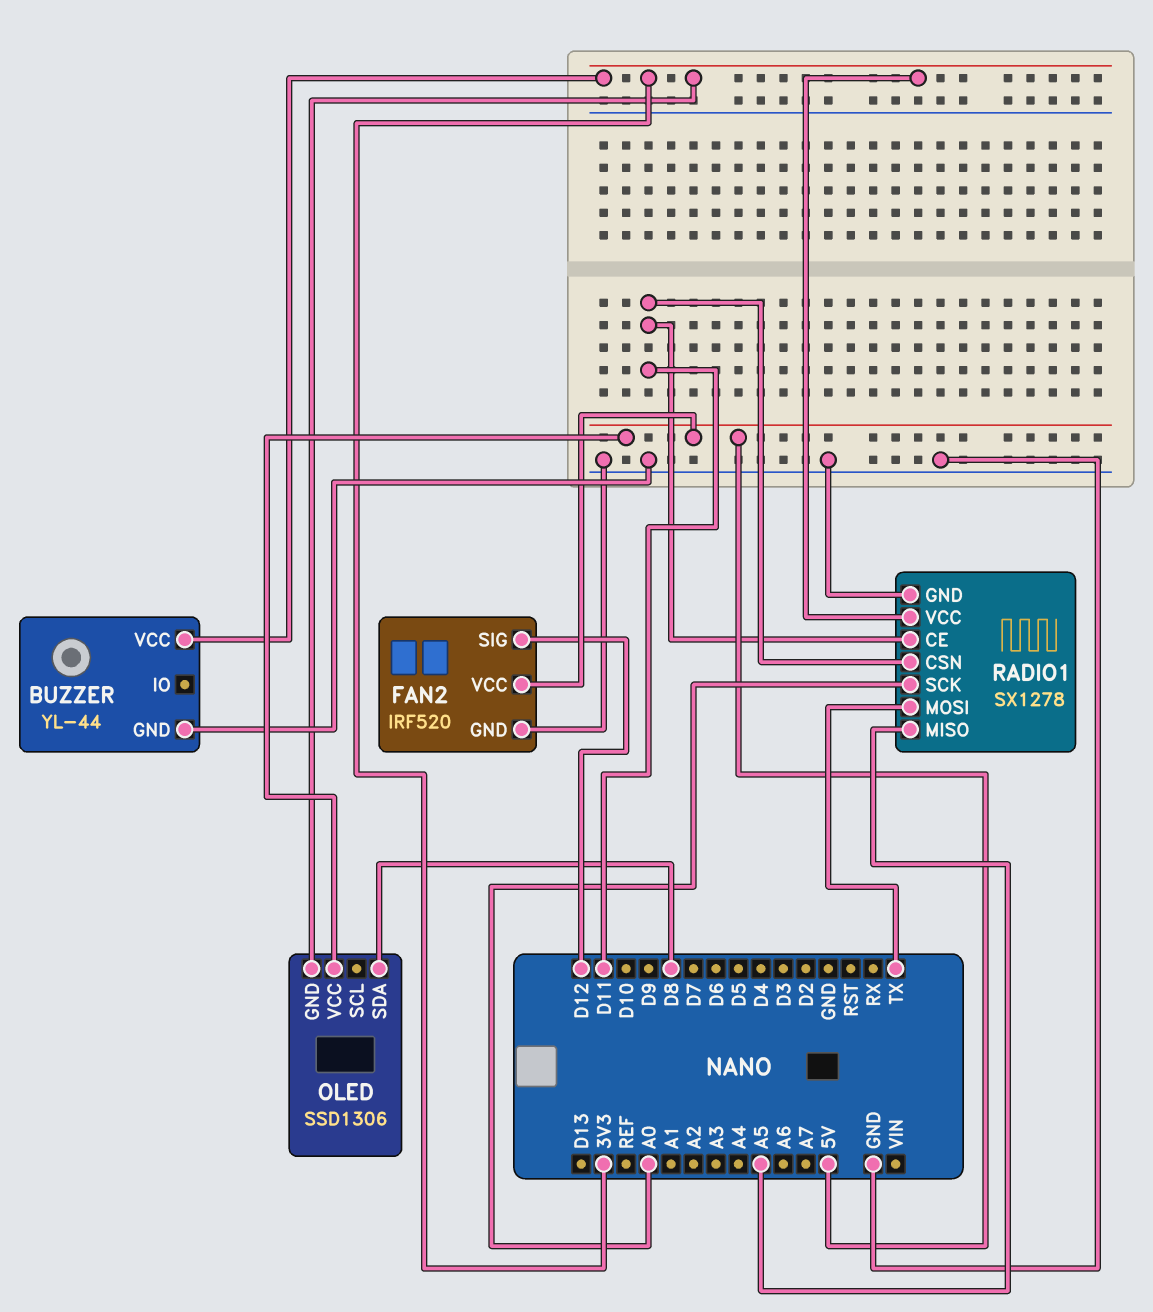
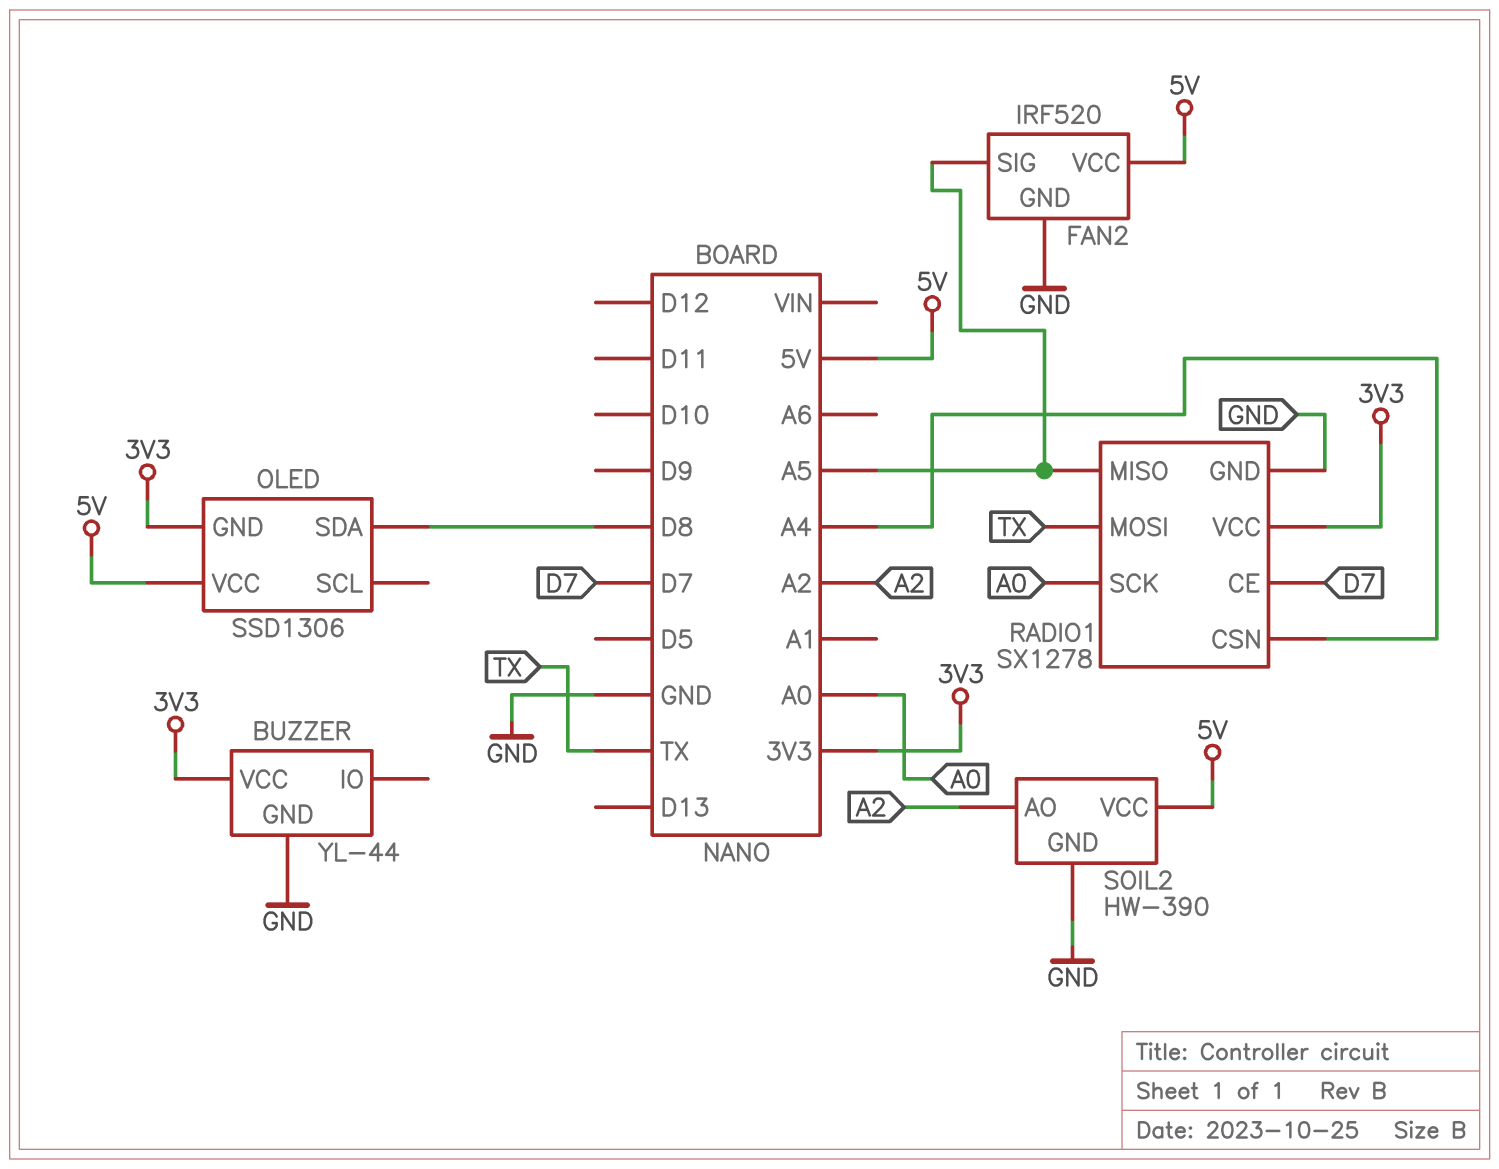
FAN2 pin SIG: D12 -> A5
RADIO1 pin CE: D11 -> D7
RADIO1 pin CSN: D11 -> A4
SOIL2: none -> HW-390
SOIL2 pin AO: none -> A2
SOIL2 pin GND: none -> GND
SOIL2 pin VCC: none -> 5V

